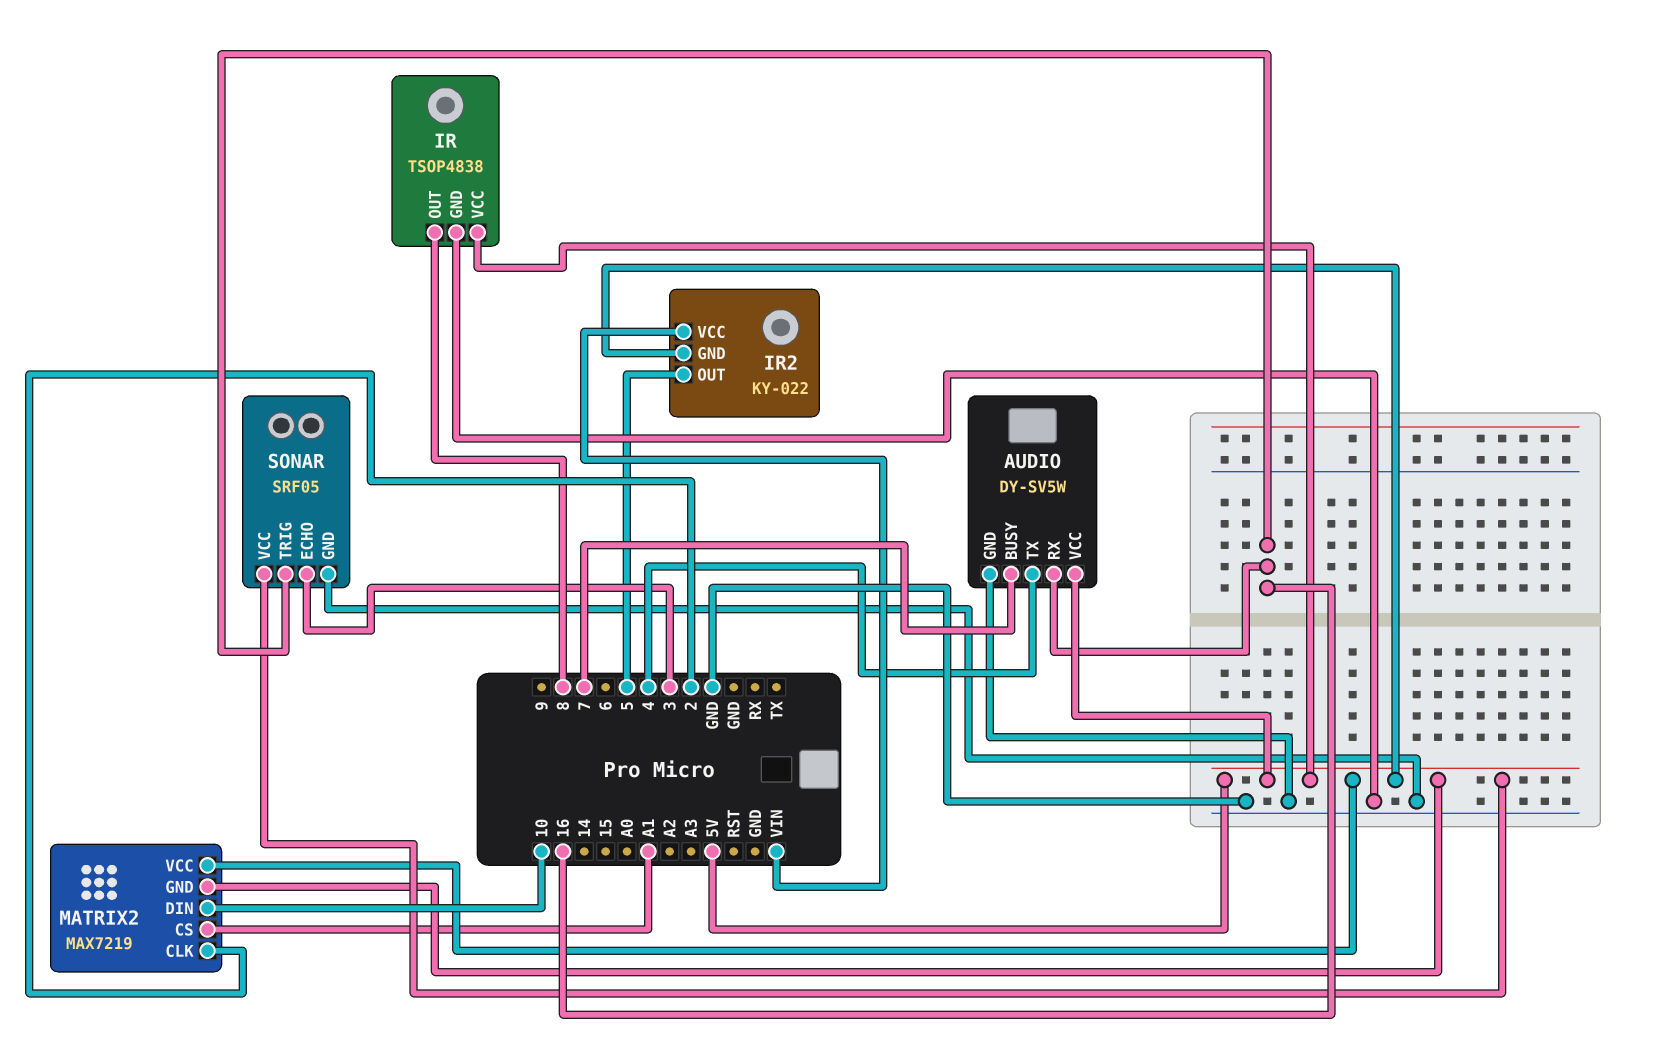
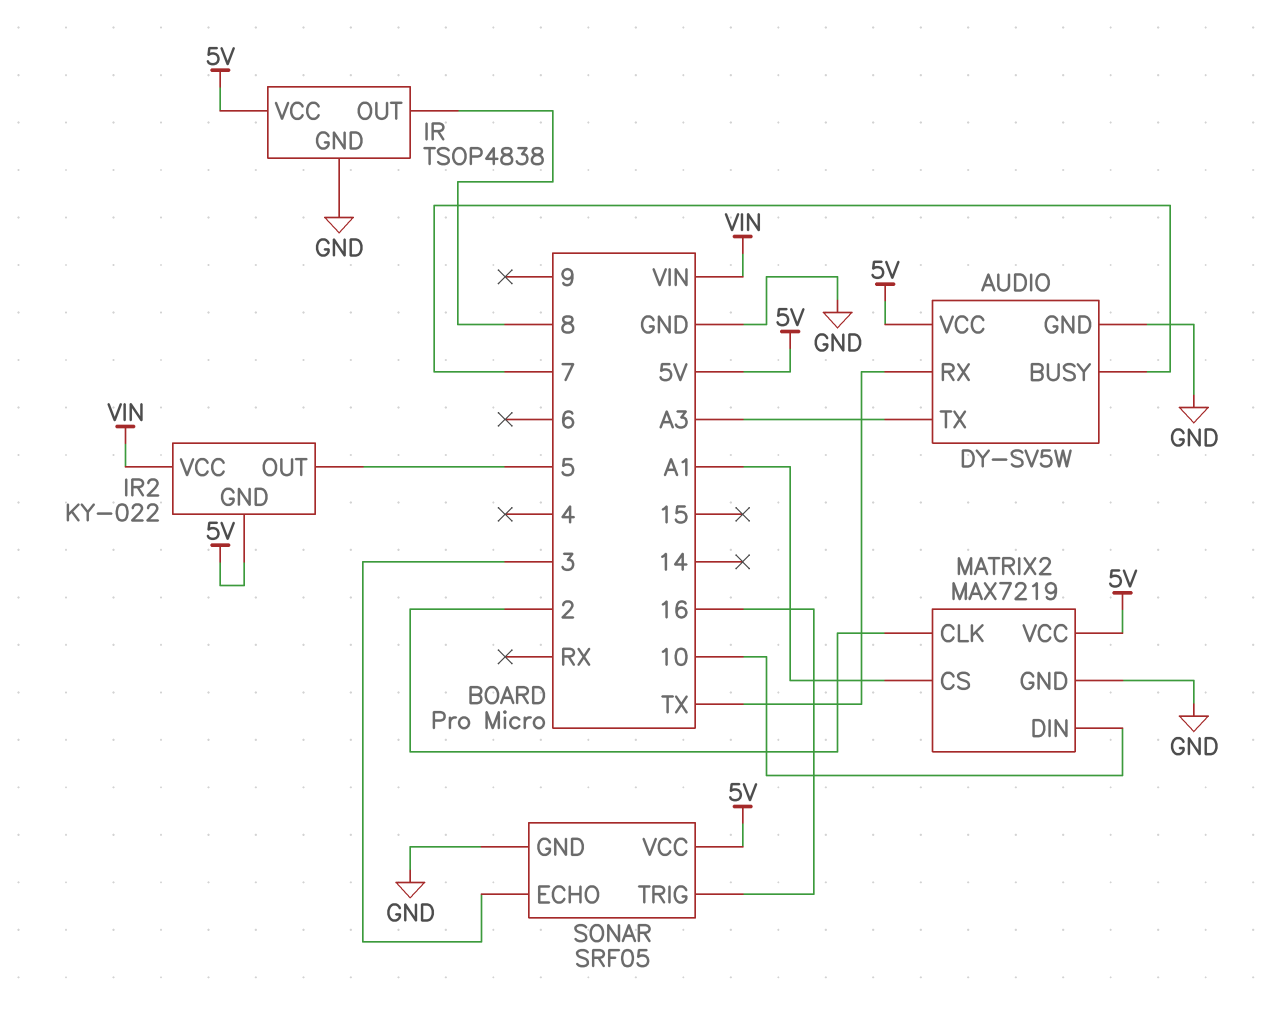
AUDIO pin RX: 16 -> TX
AUDIO pin TX: 4 -> A3
MATRIX2 pin GND: 5V -> GND

